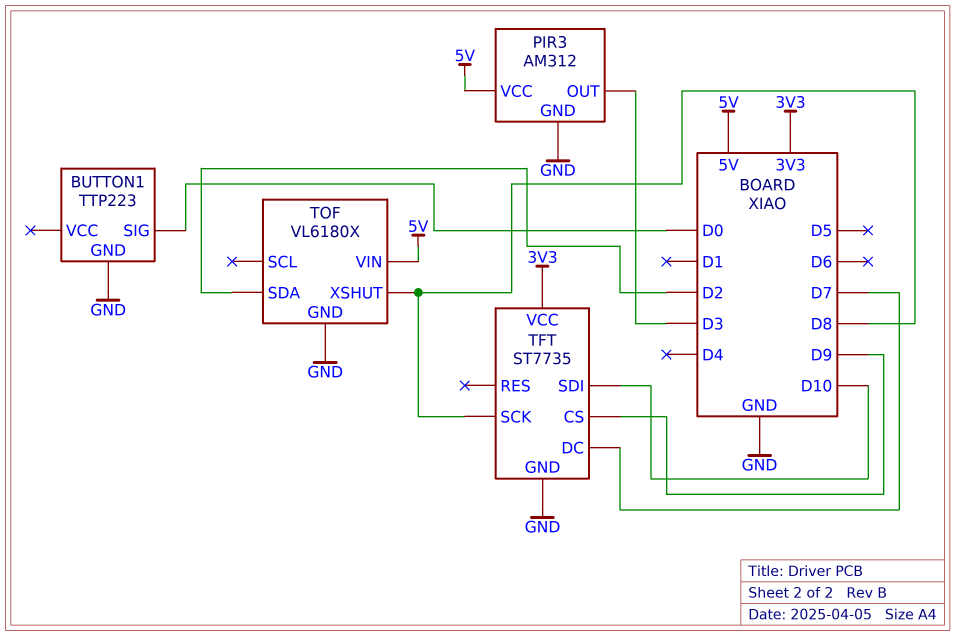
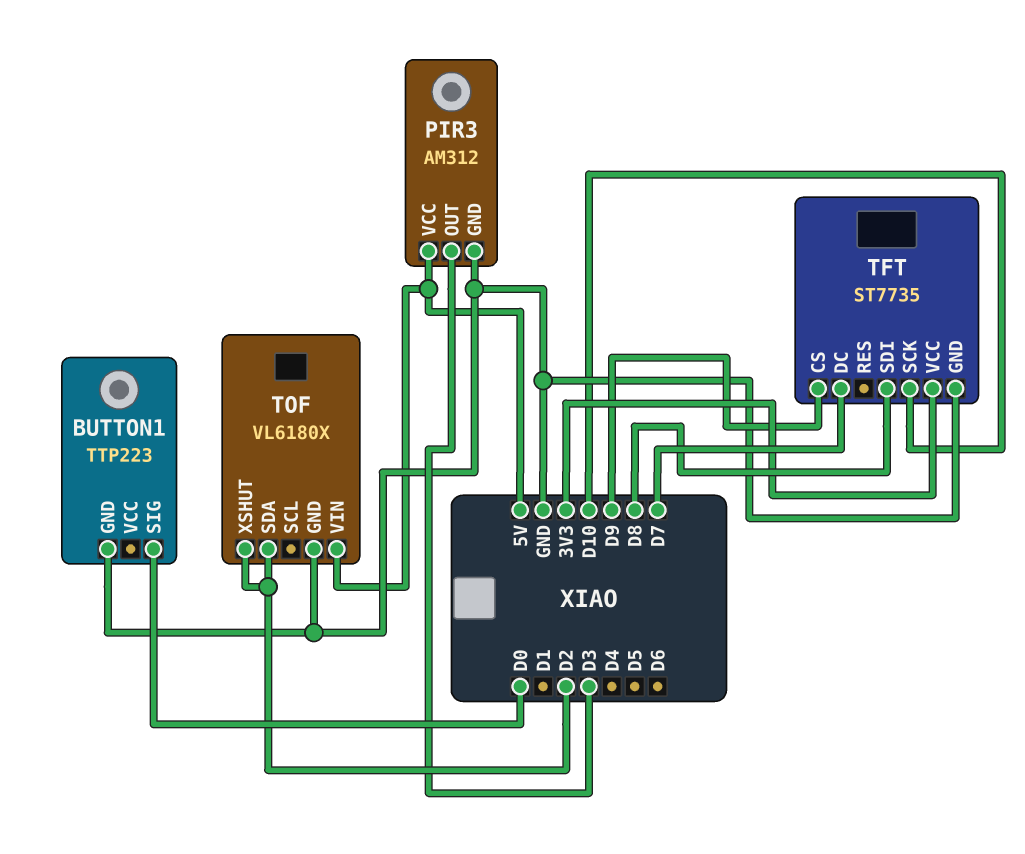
TFT pin SCK: D8 -> D10
TFT pin SDI: D10 -> D8
TOF pin XSHUT: D8 -> D2

